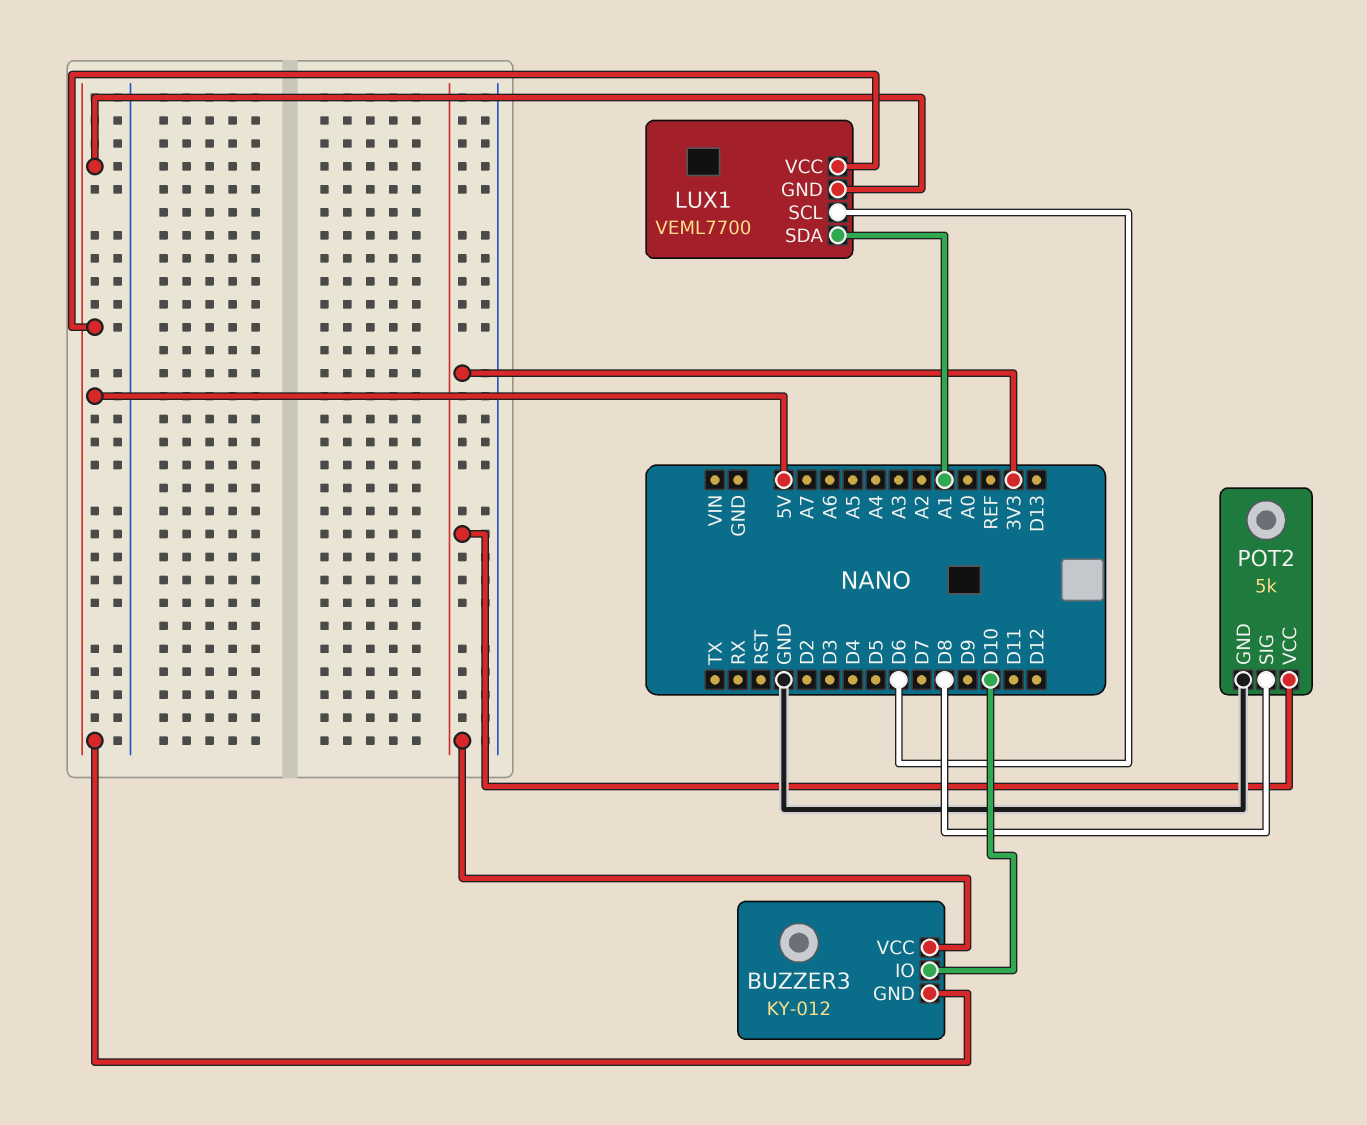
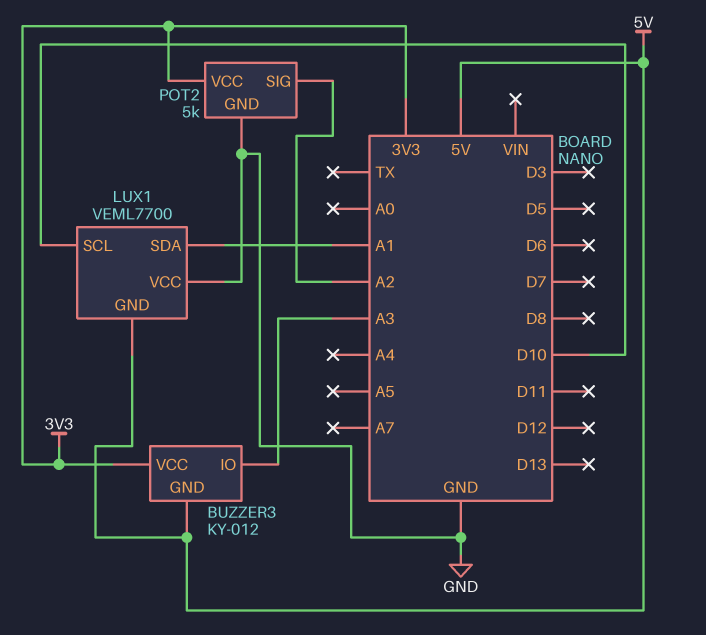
BUZZER3 pin IO: D10 -> A3
LUX1 pin SCL: D6 -> D10
LUX1 pin VCC: 5V -> GND
POT2 pin SIG: D8 -> A2

